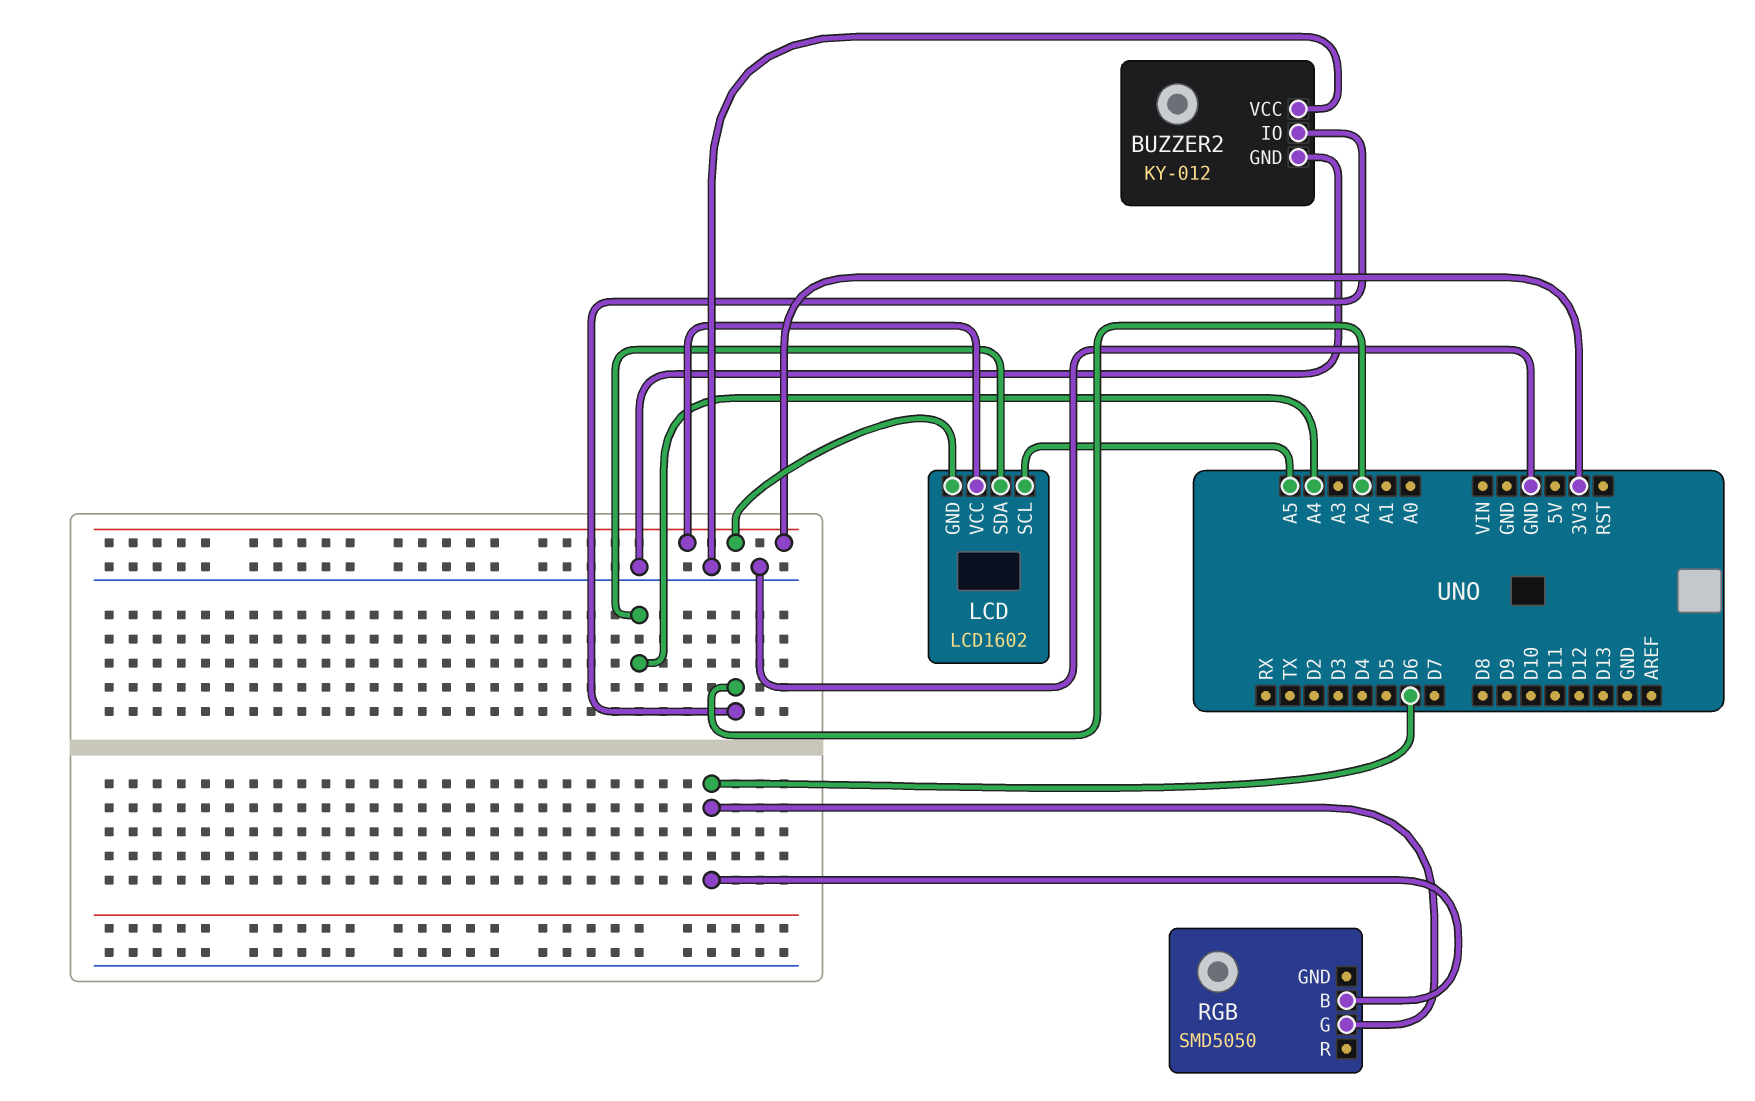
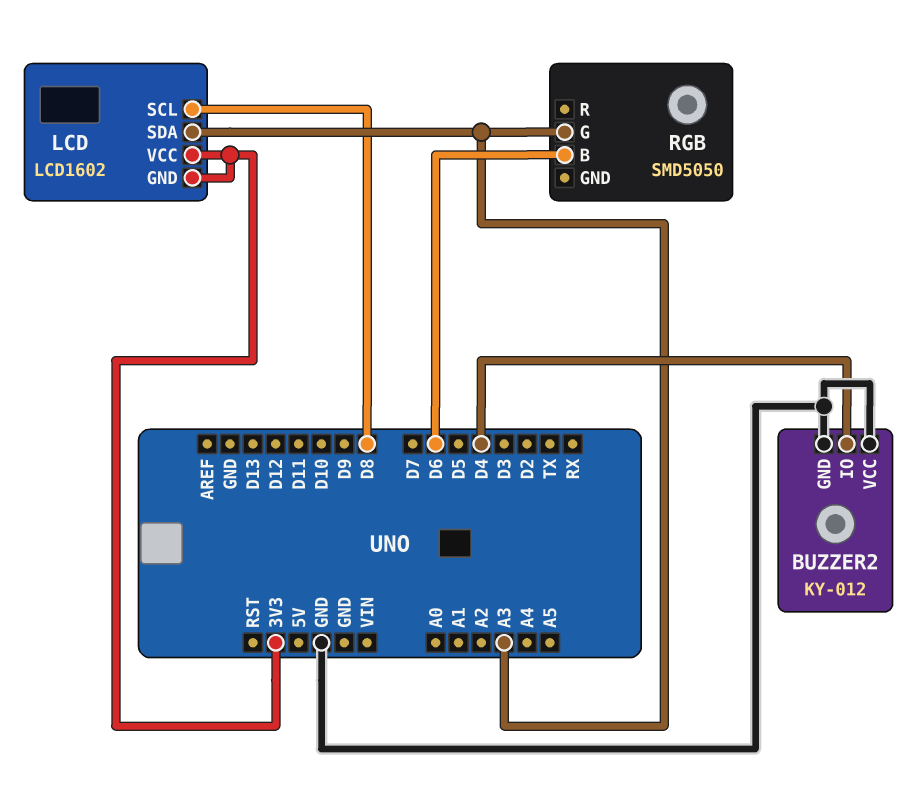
BUZZER2 pin IO: A2 -> D4
LCD pin SCL: A5 -> D8
LCD pin SDA: A4 -> A3
RGB pin G: D6 -> A3

